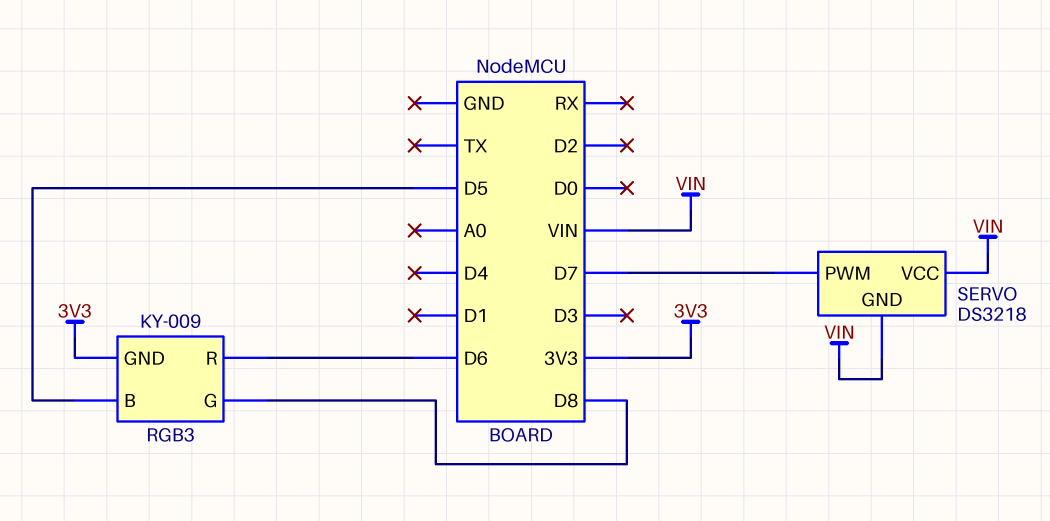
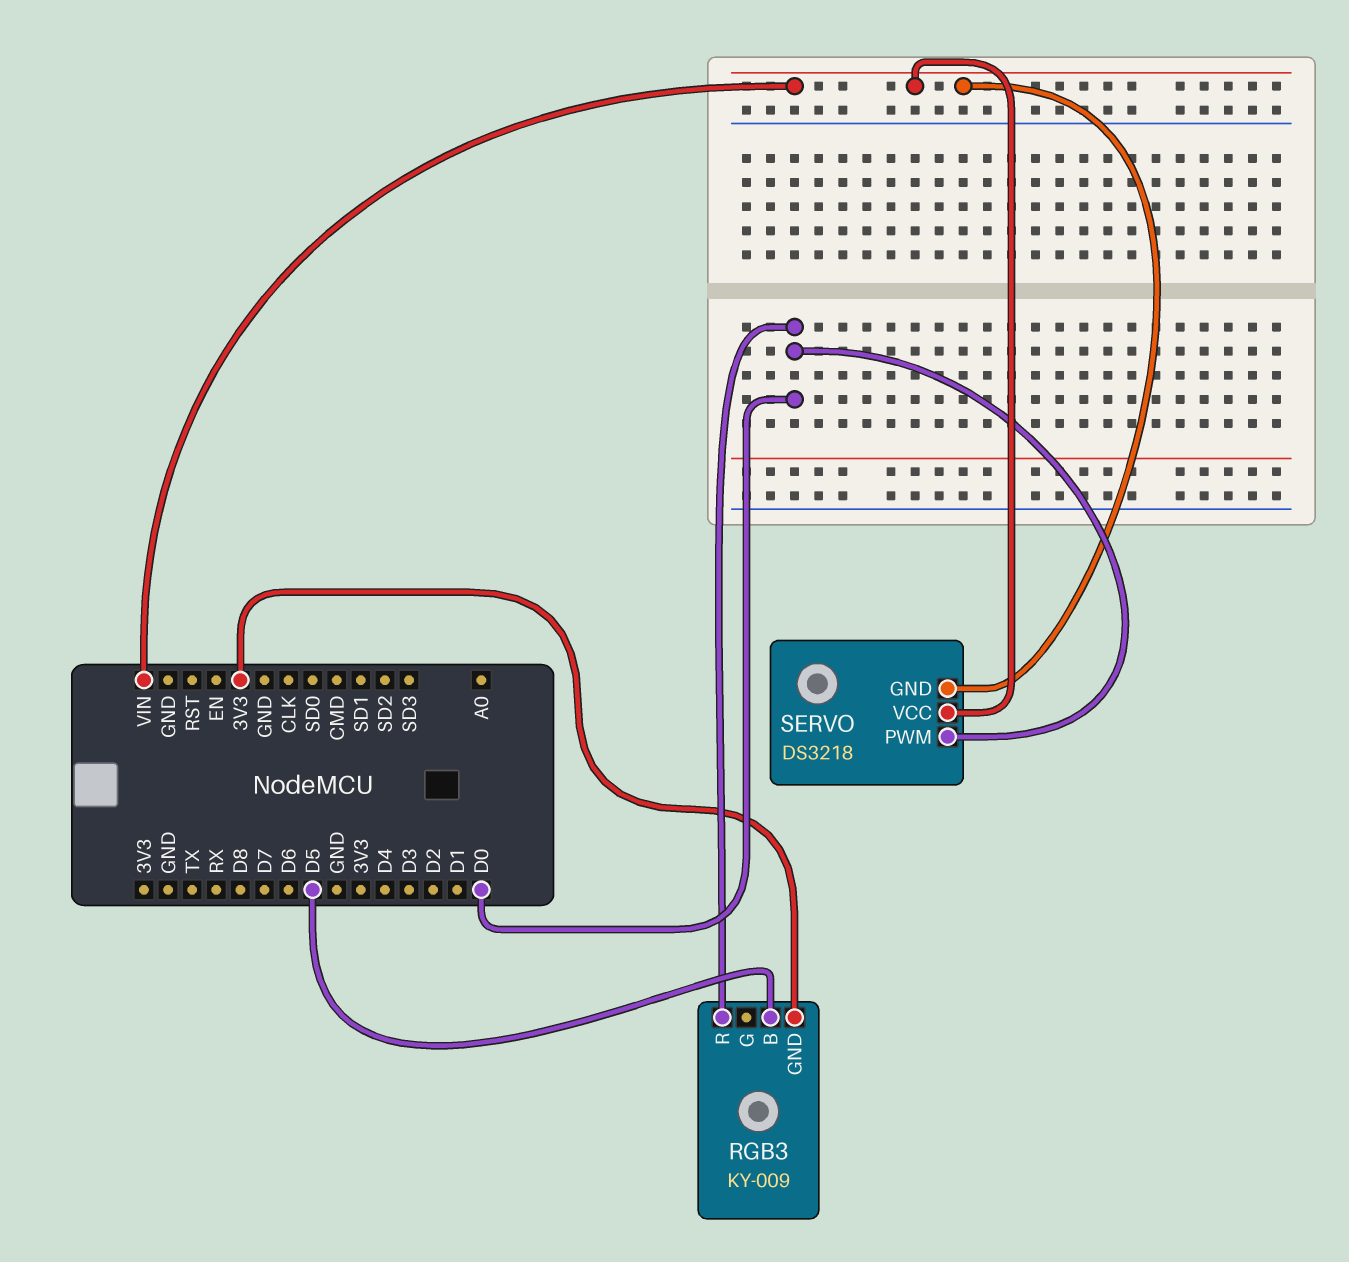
RGB3 pin G: D8 -> none
RGB3 pin R: D6 -> D0
SERVO pin PWM: D7 -> D0

